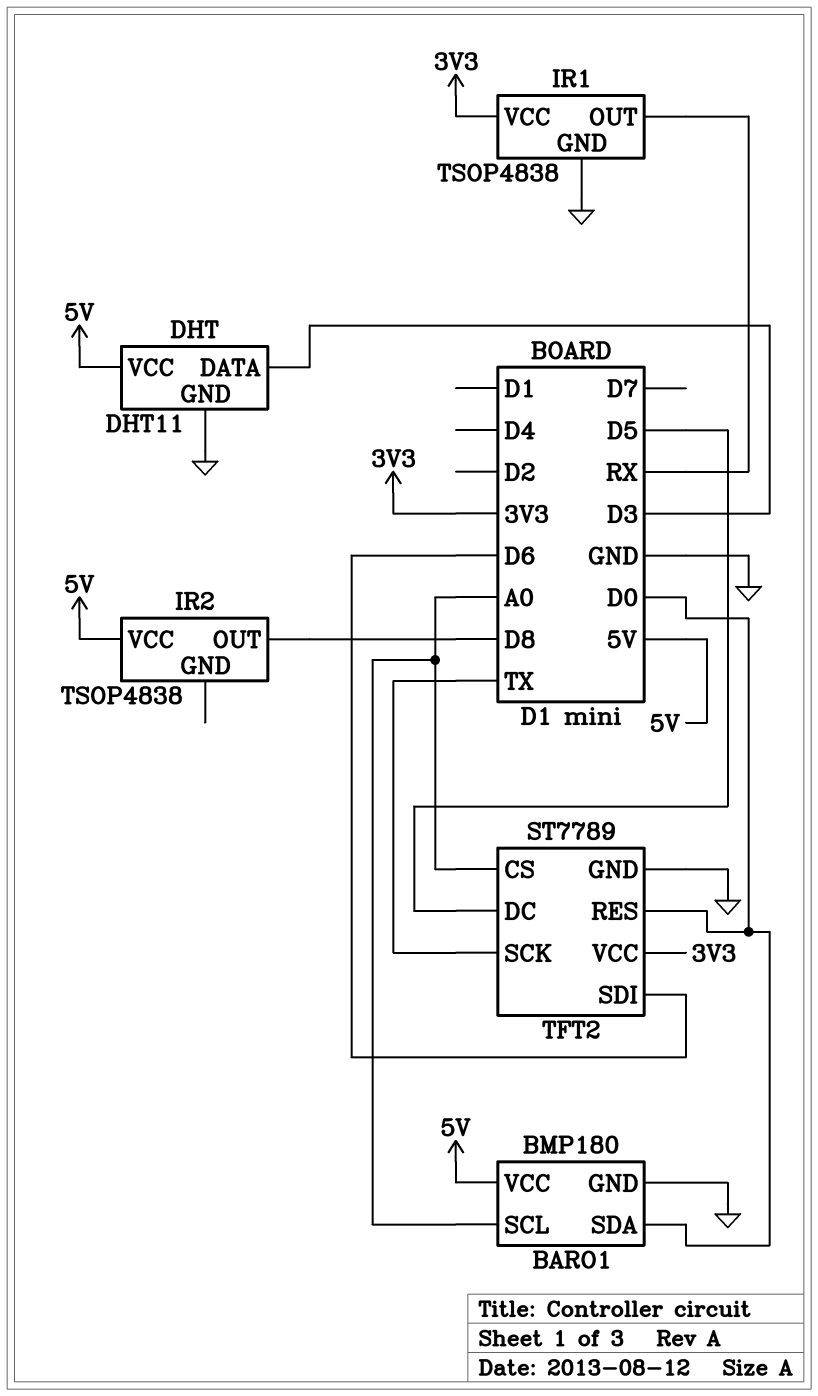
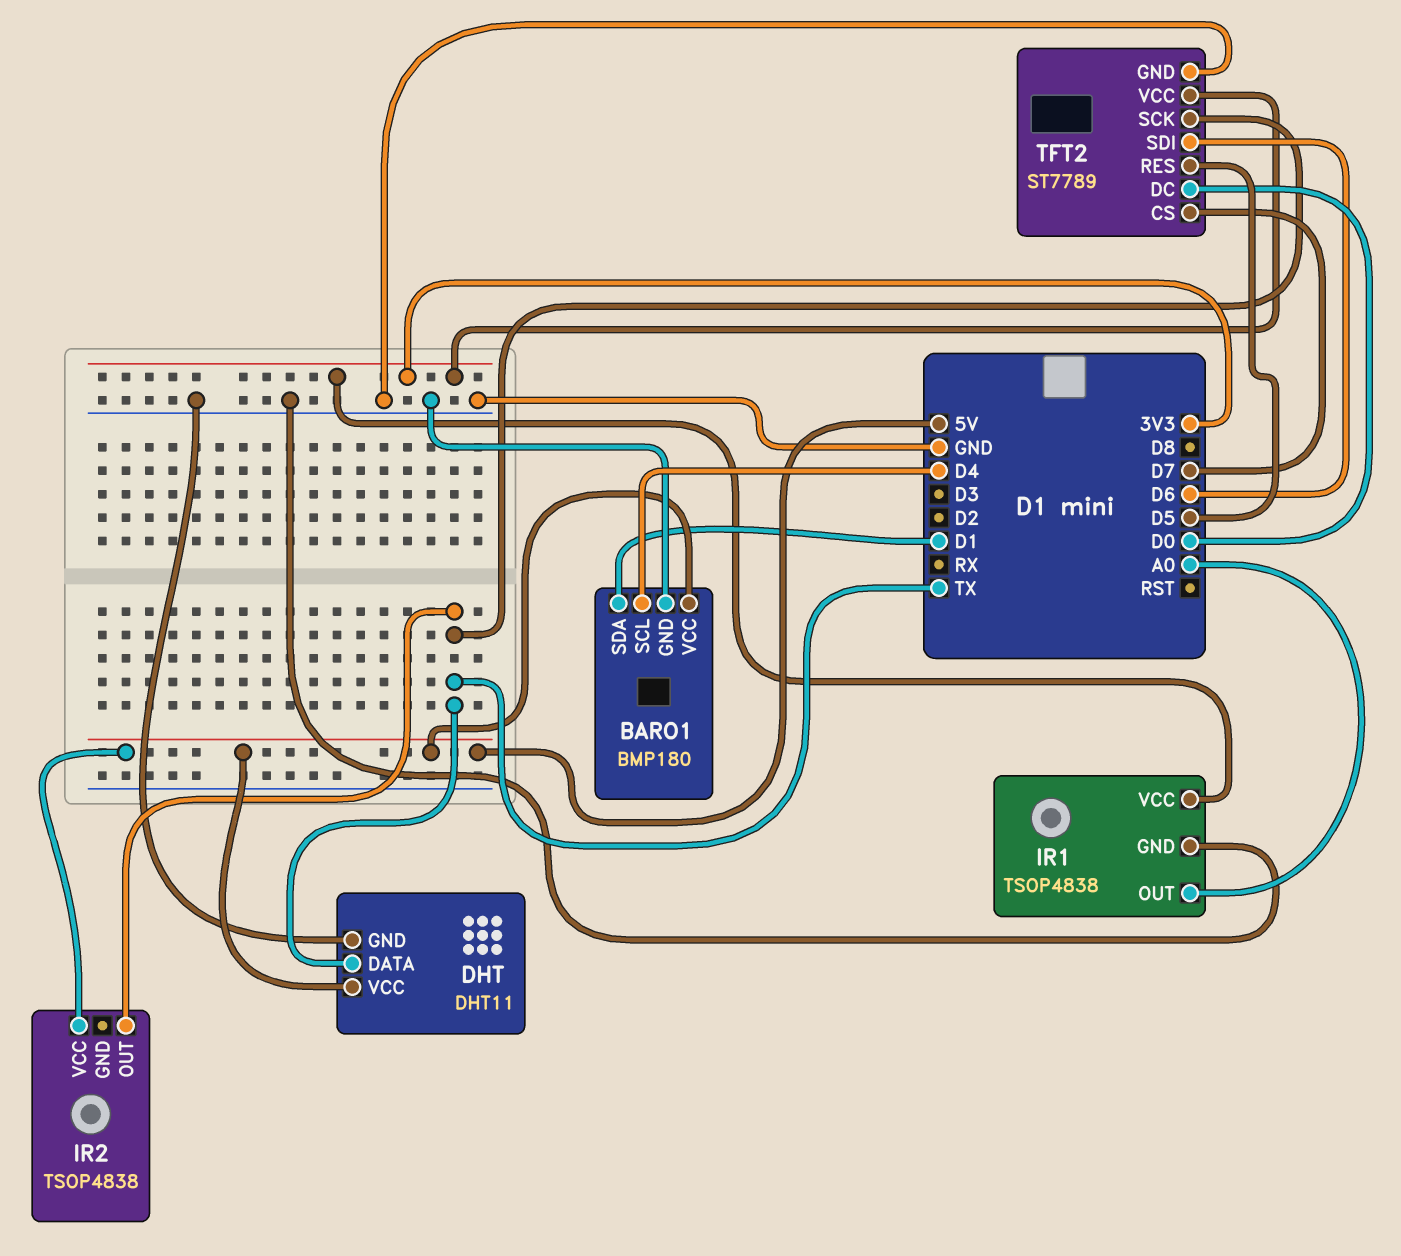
BARO1 pin SCL: A0 -> D4
BARO1 pin SDA: D0 -> D1
DHT pin DATA: D3 -> TX
IR1 pin OUT: RX -> A0
IR2 pin OUT: D8 -> TX
TFT2 pin CS: A0 -> D7
TFT2 pin DC: D5 -> D0
TFT2 pin RES: D0 -> D5

